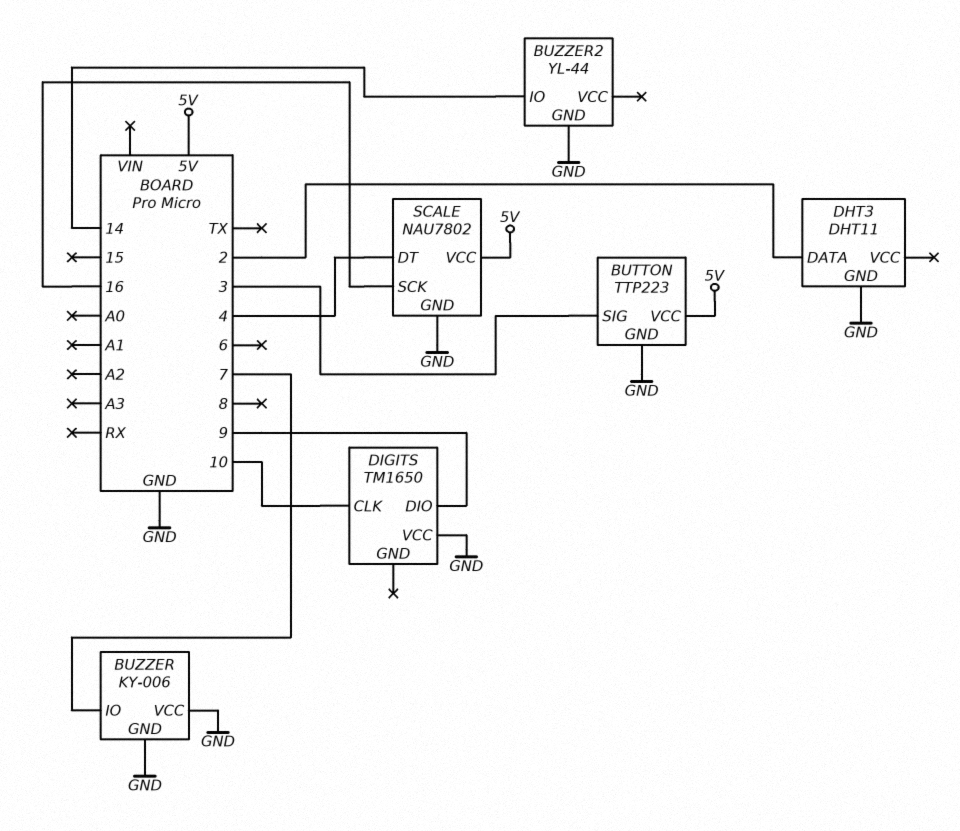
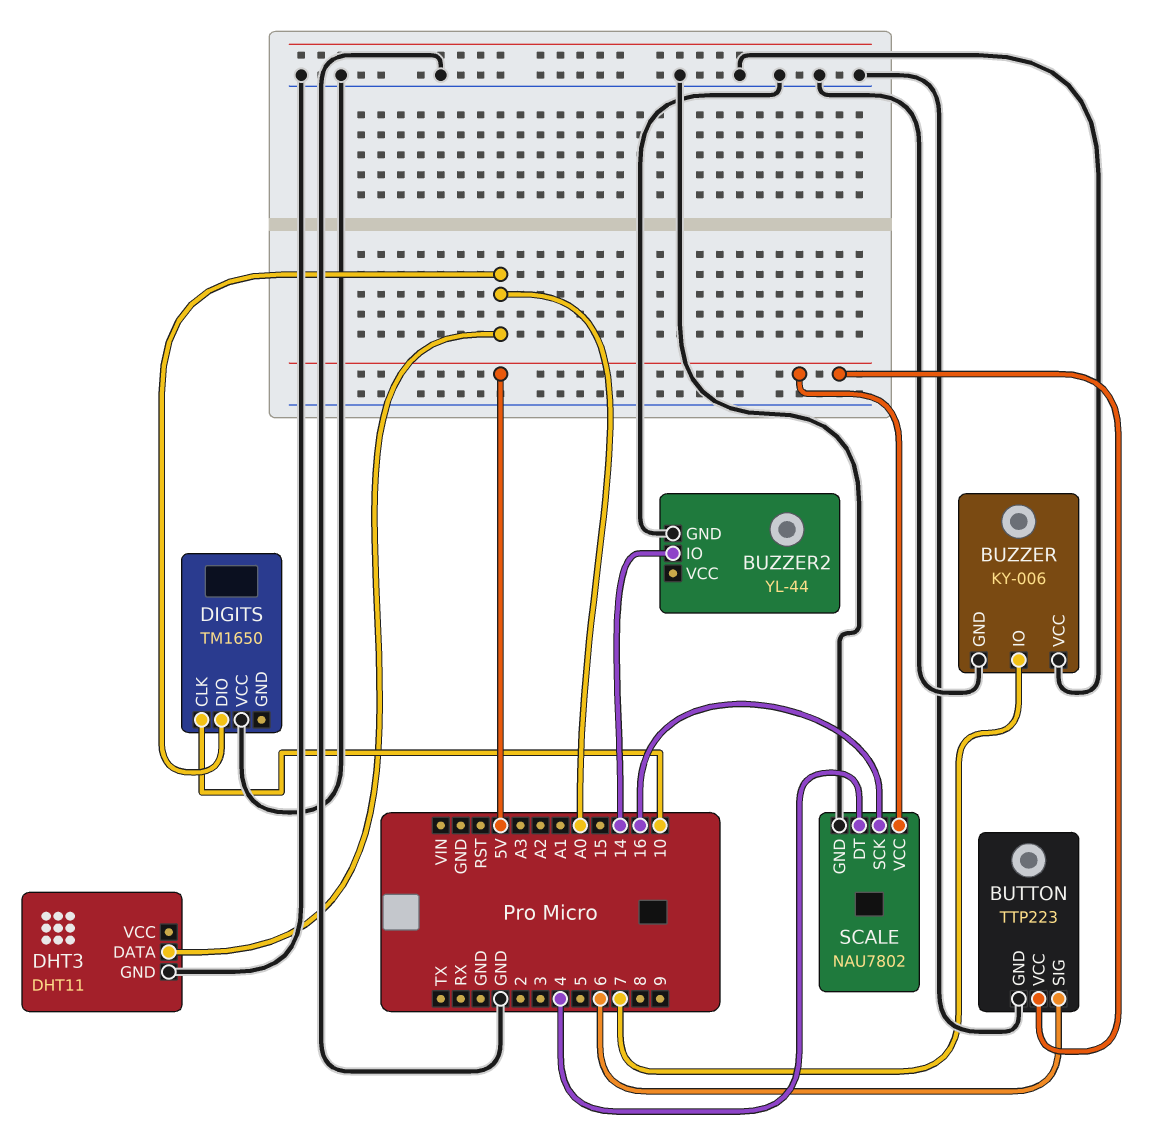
BUTTON pin SIG: 3 -> 6
DHT3 pin DATA: 2 -> A0
DIGITS pin DIO: 9 -> A0

